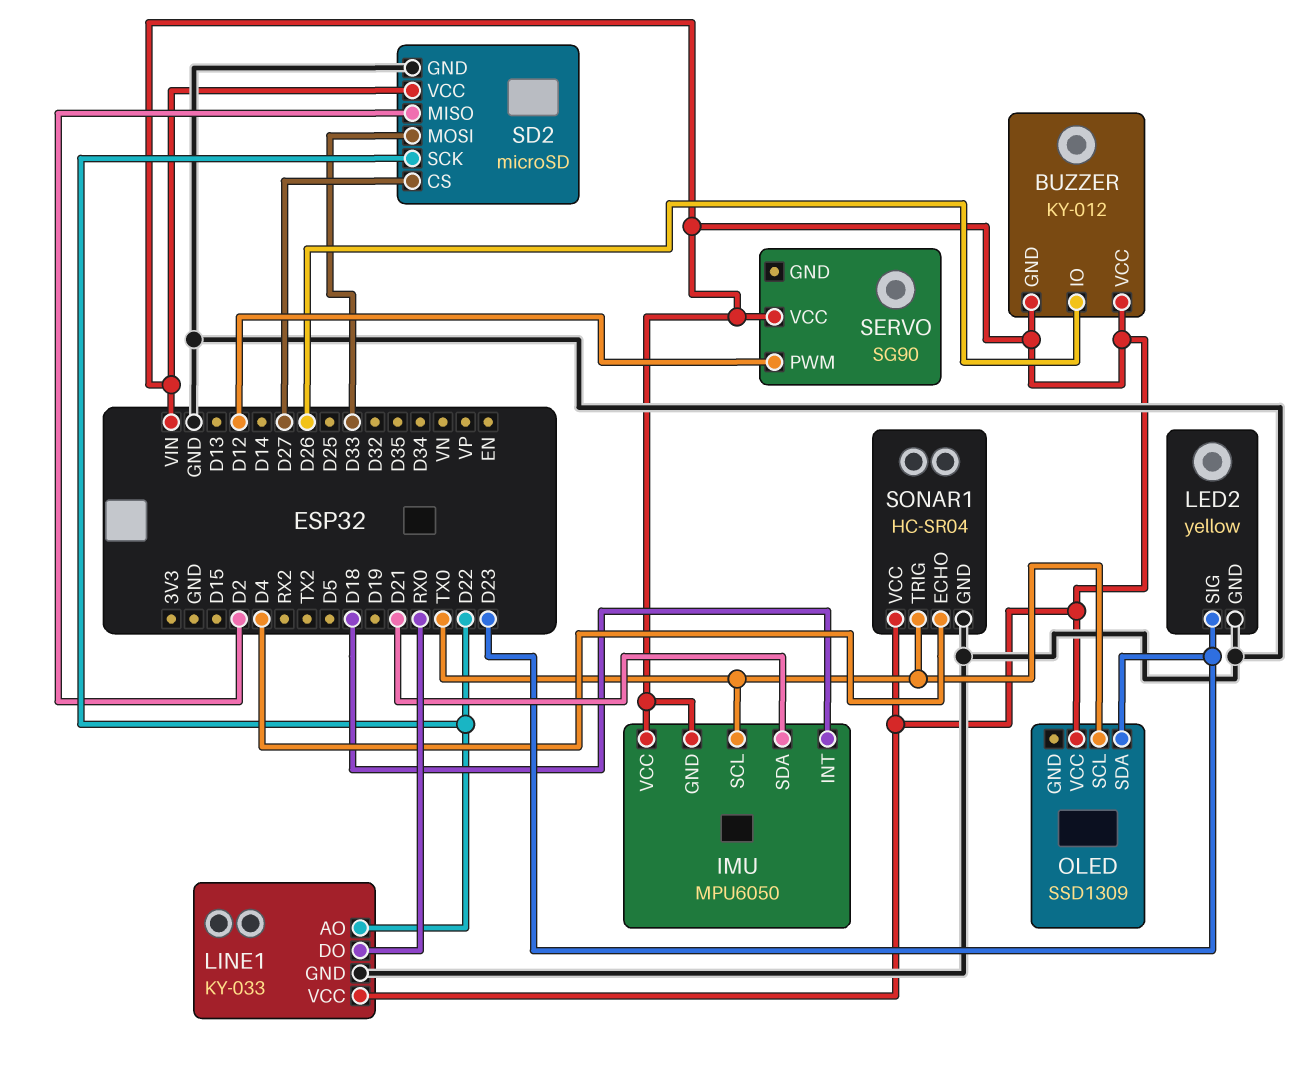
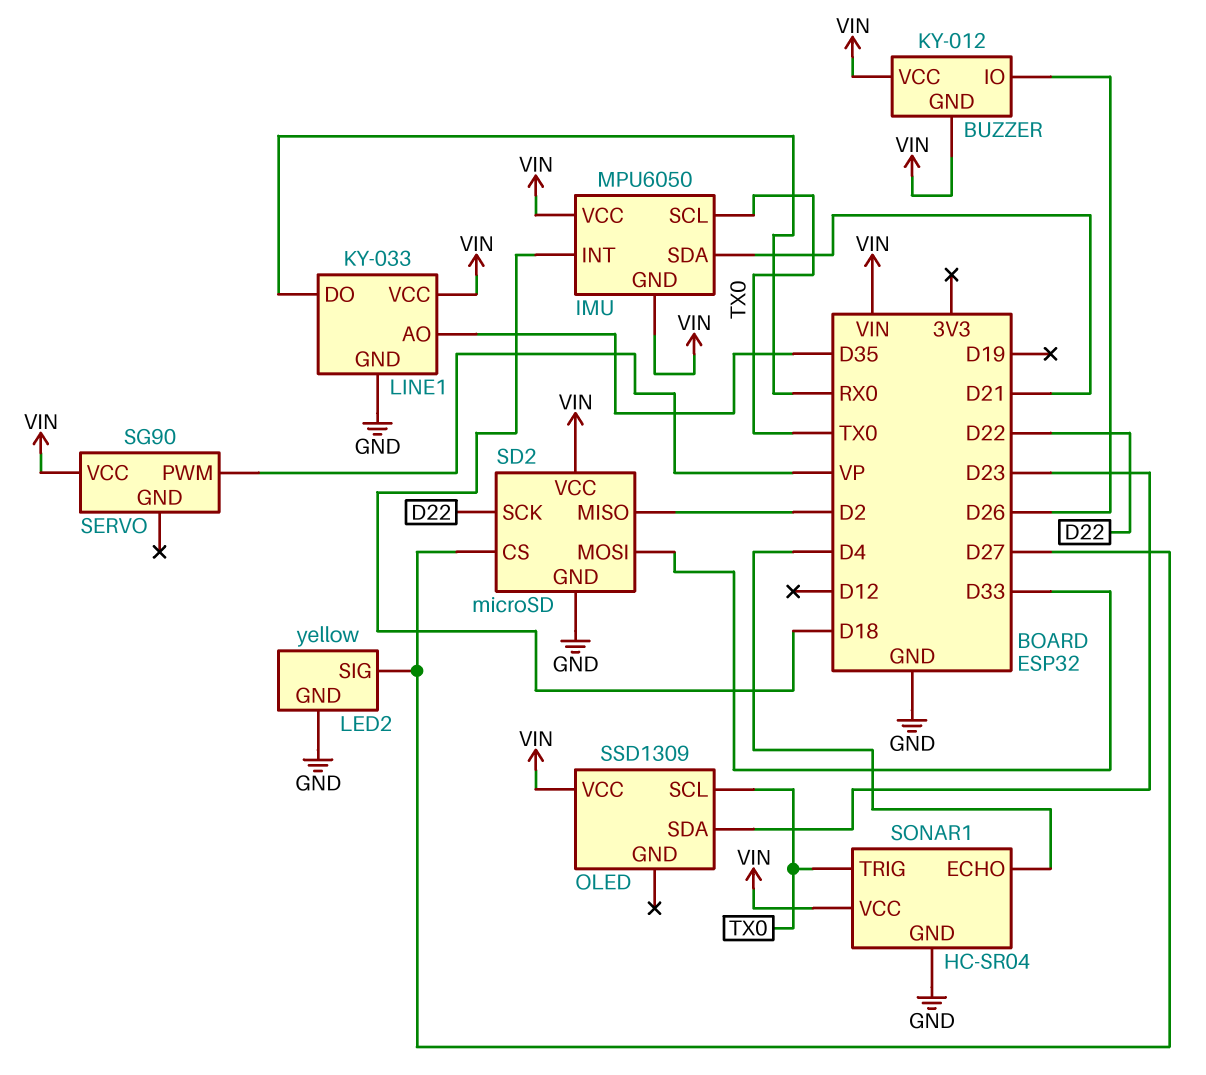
LED2 pin SIG: D23 -> D27
LINE1 pin AO: D22 -> D35
SERVO pin PWM: D12 -> VP

